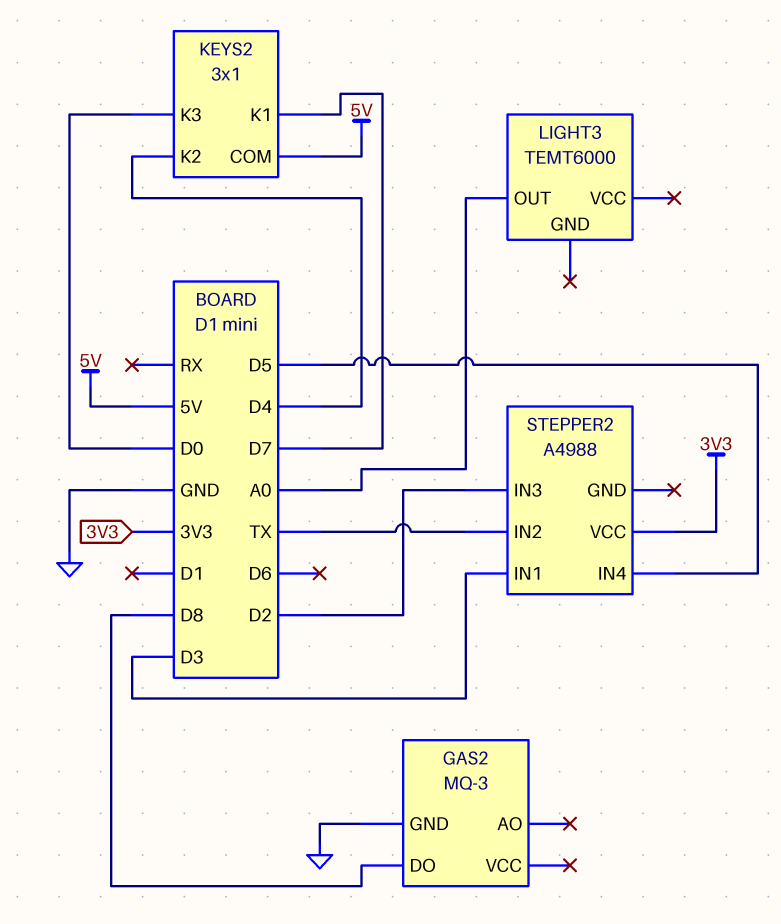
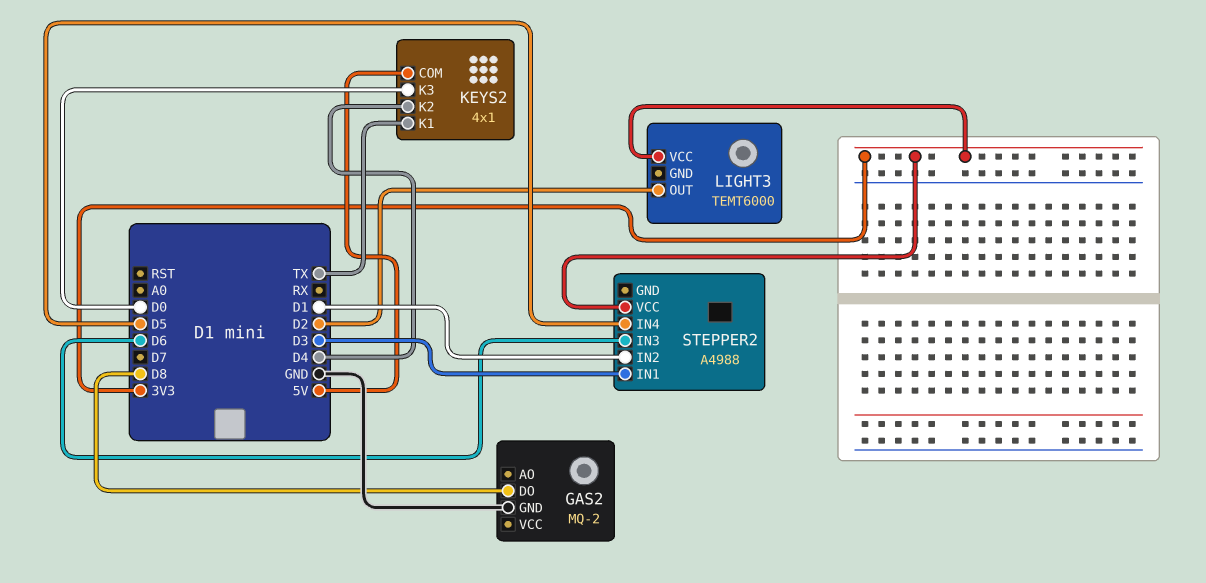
GAS2: MQ-3 -> MQ-2
KEYS2: 3x1 -> 4x1
KEYS2 pin K1: D7 -> TX
LIGHT3 pin OUT: A0 -> D2
LIGHT3 pin VCC: none -> 3V3
STEPPER2 pin IN2: TX -> D1
STEPPER2 pin IN3: D2 -> D6

